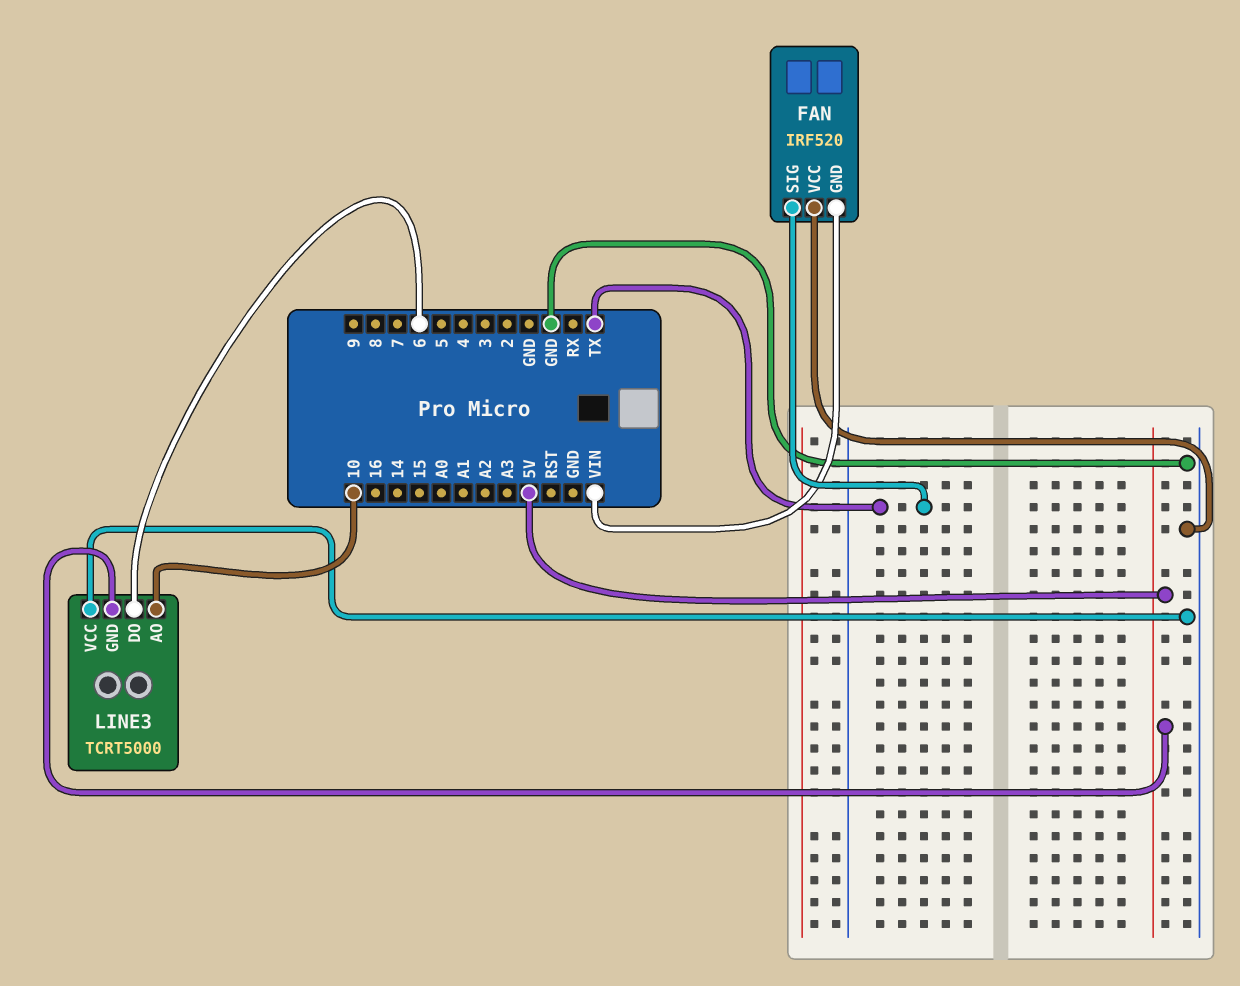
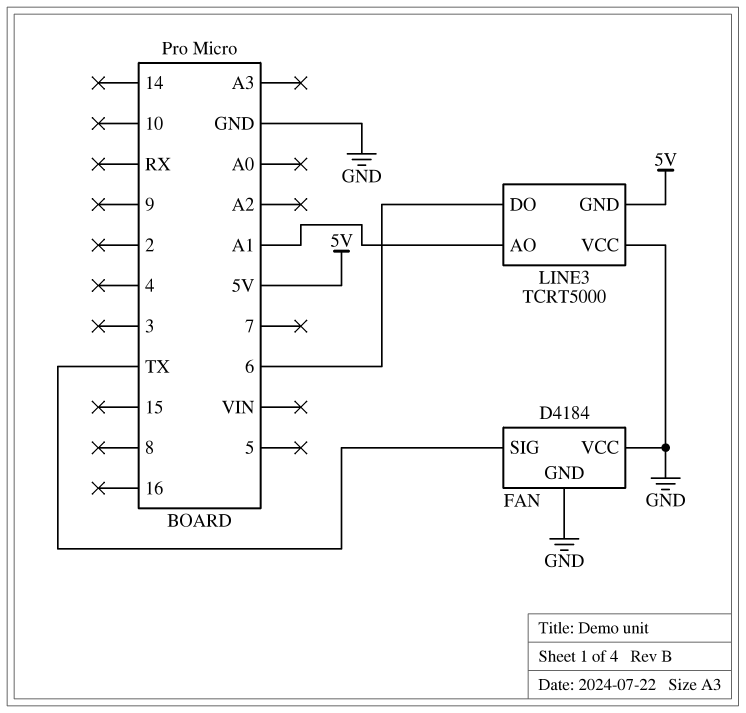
FAN: IRF520 -> D4184
FAN pin GND: VIN -> GND
LINE3 pin AO: 10 -> A1

